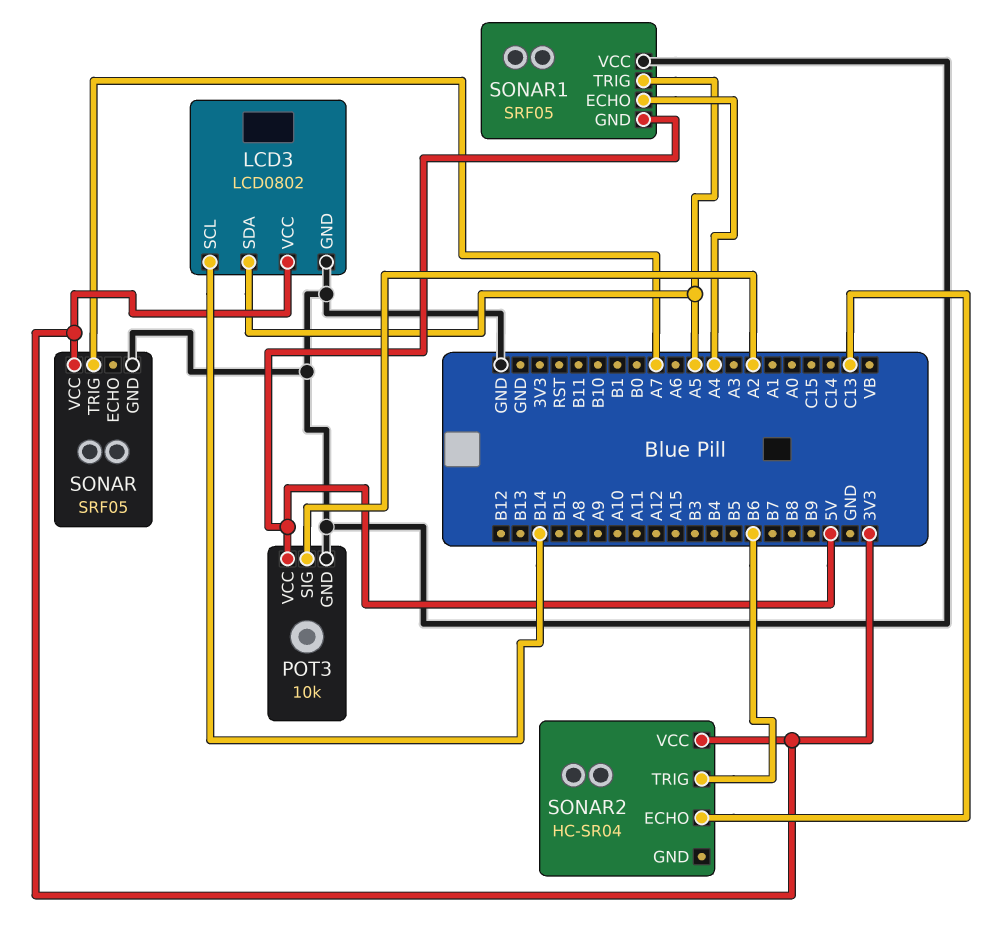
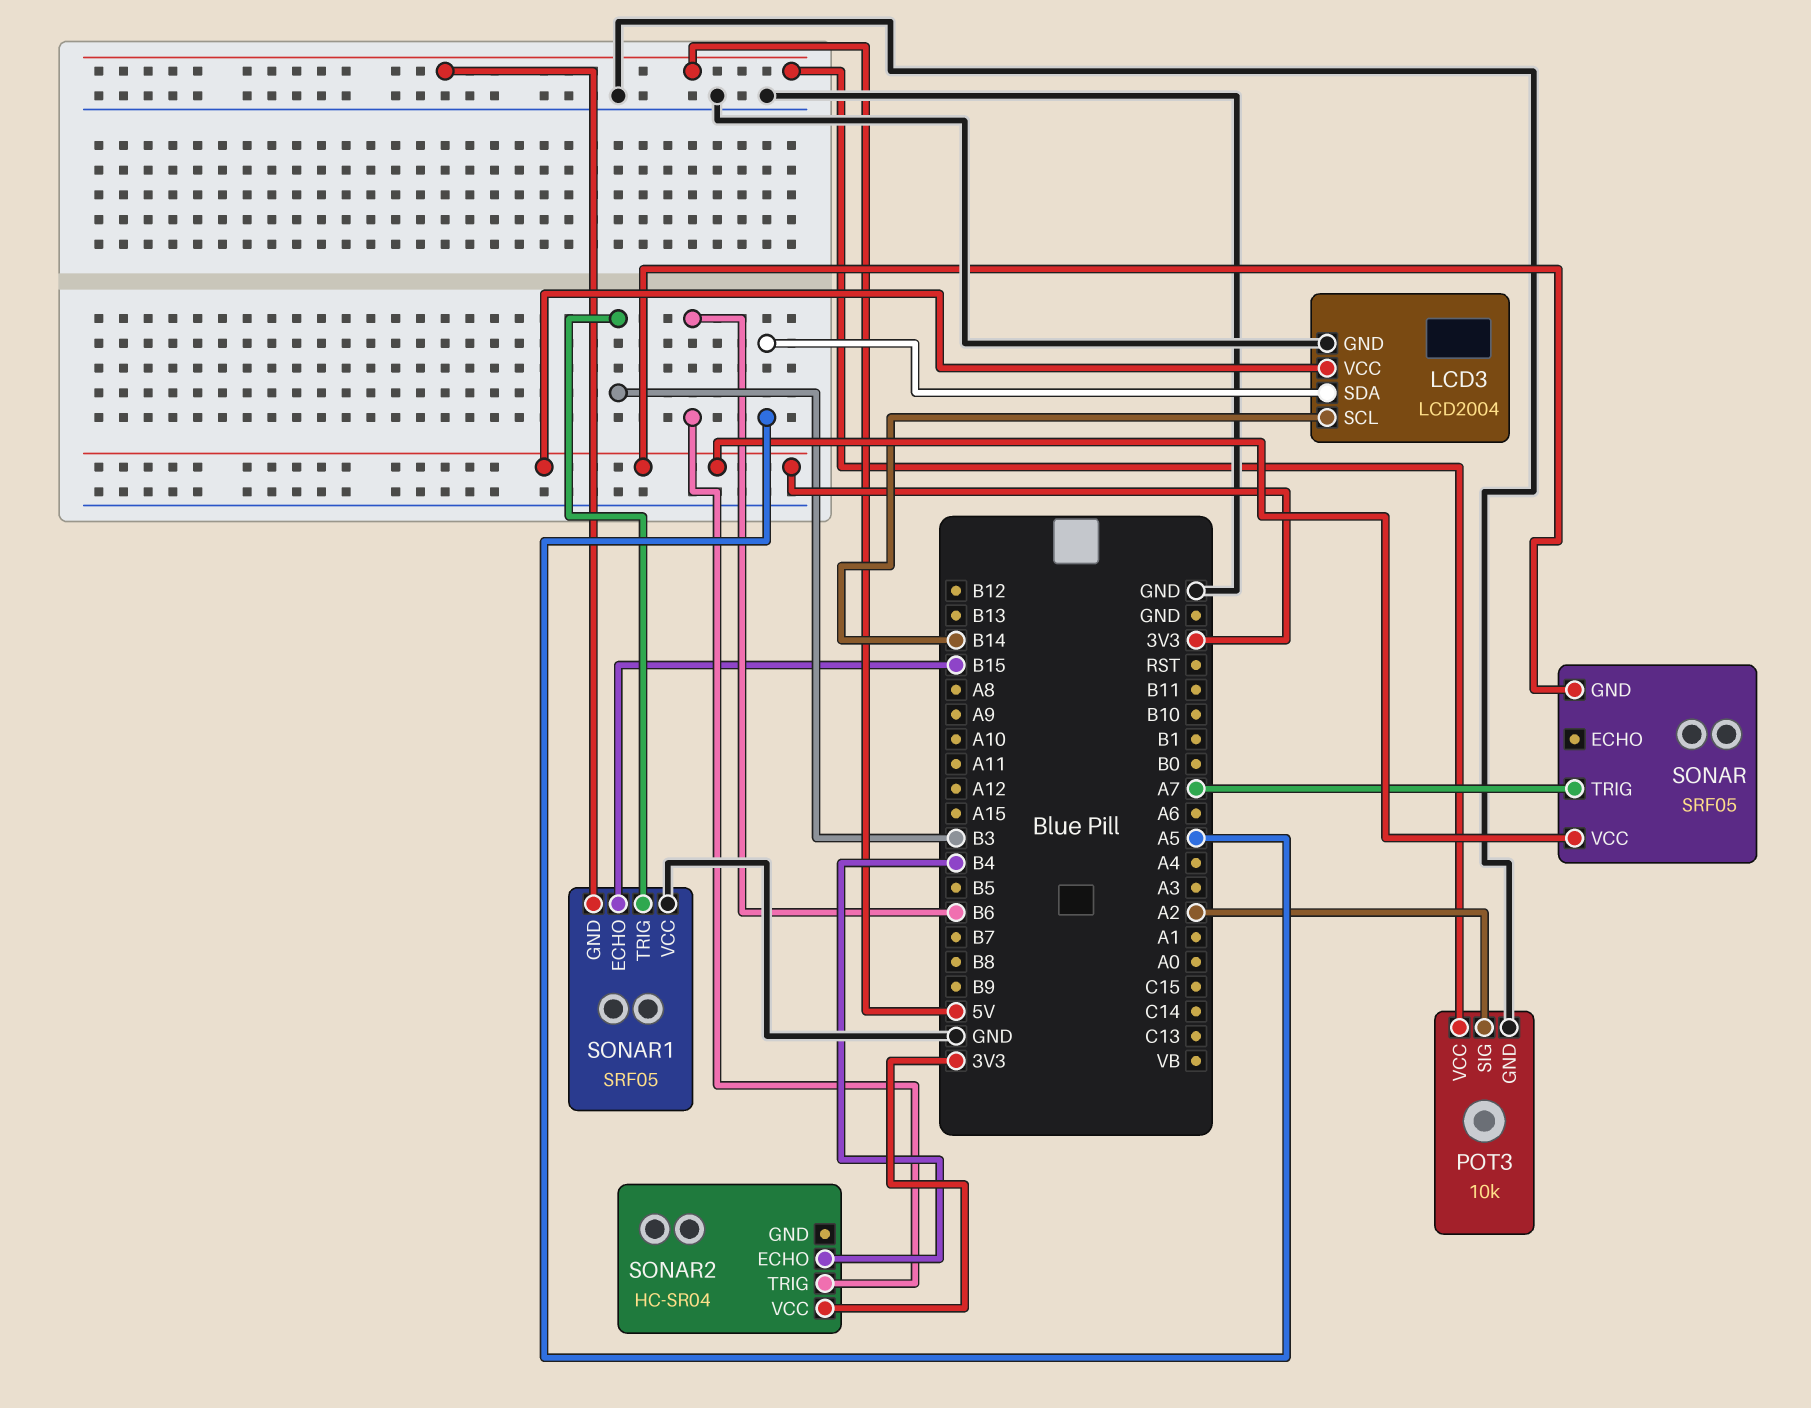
LCD3: LCD0802 -> LCD2004
SONAR pin GND: GND -> 3V3
SONAR1 pin ECHO: A4 -> B15
SONAR1 pin TRIG: A5 -> B3
SONAR2 pin ECHO: C13 -> B4

